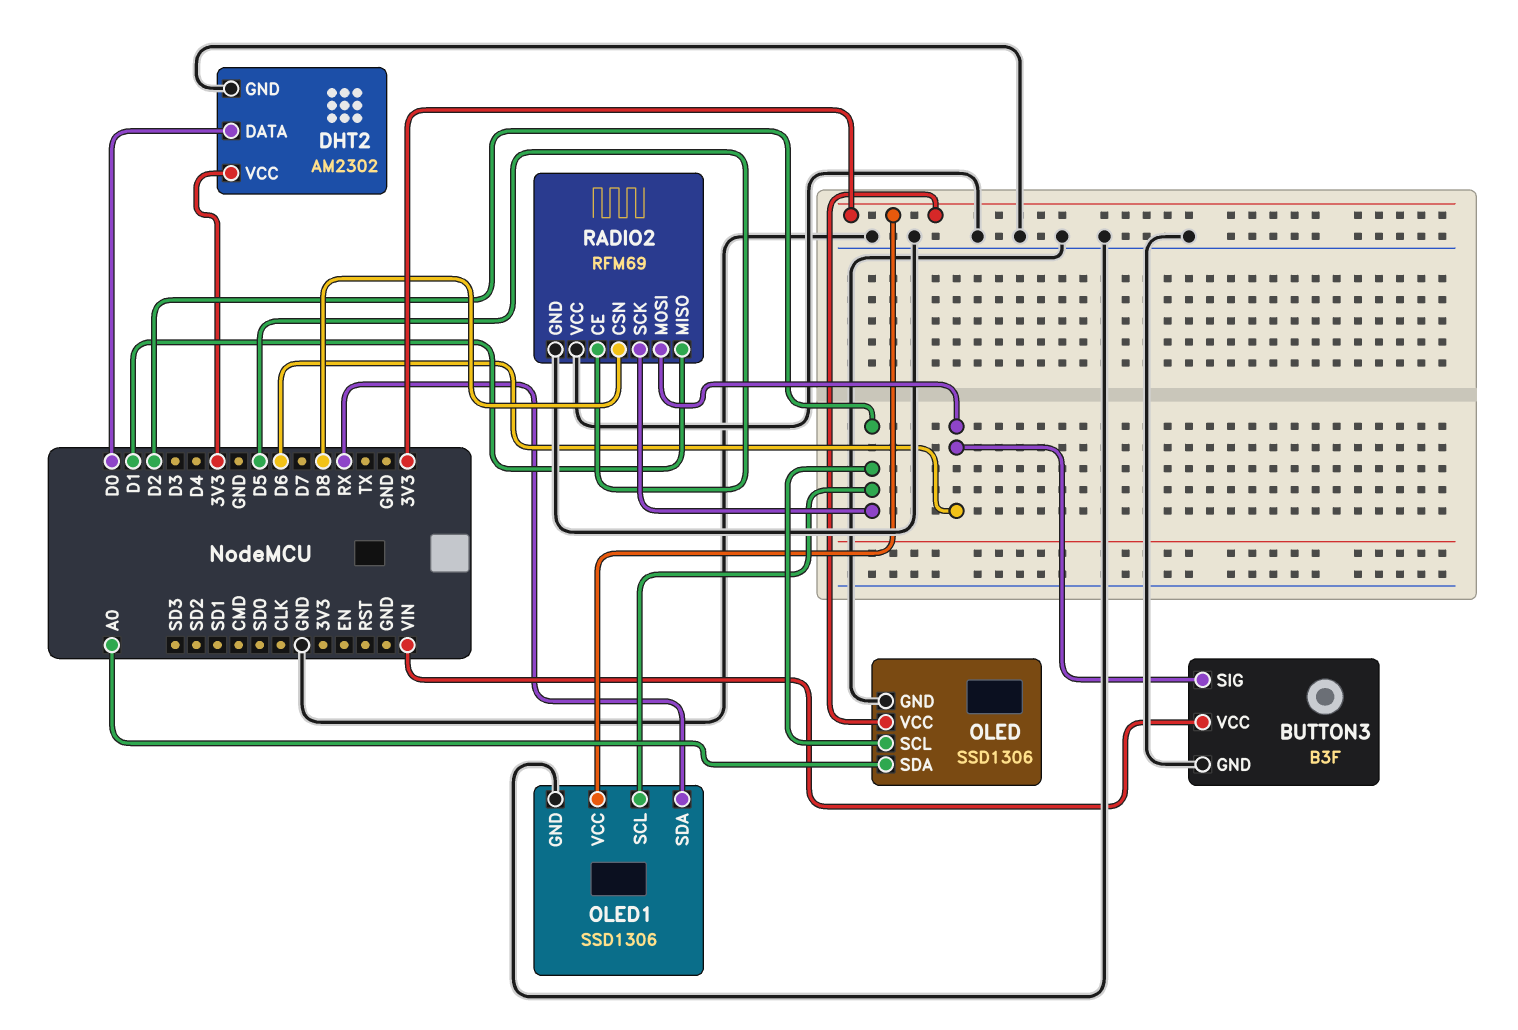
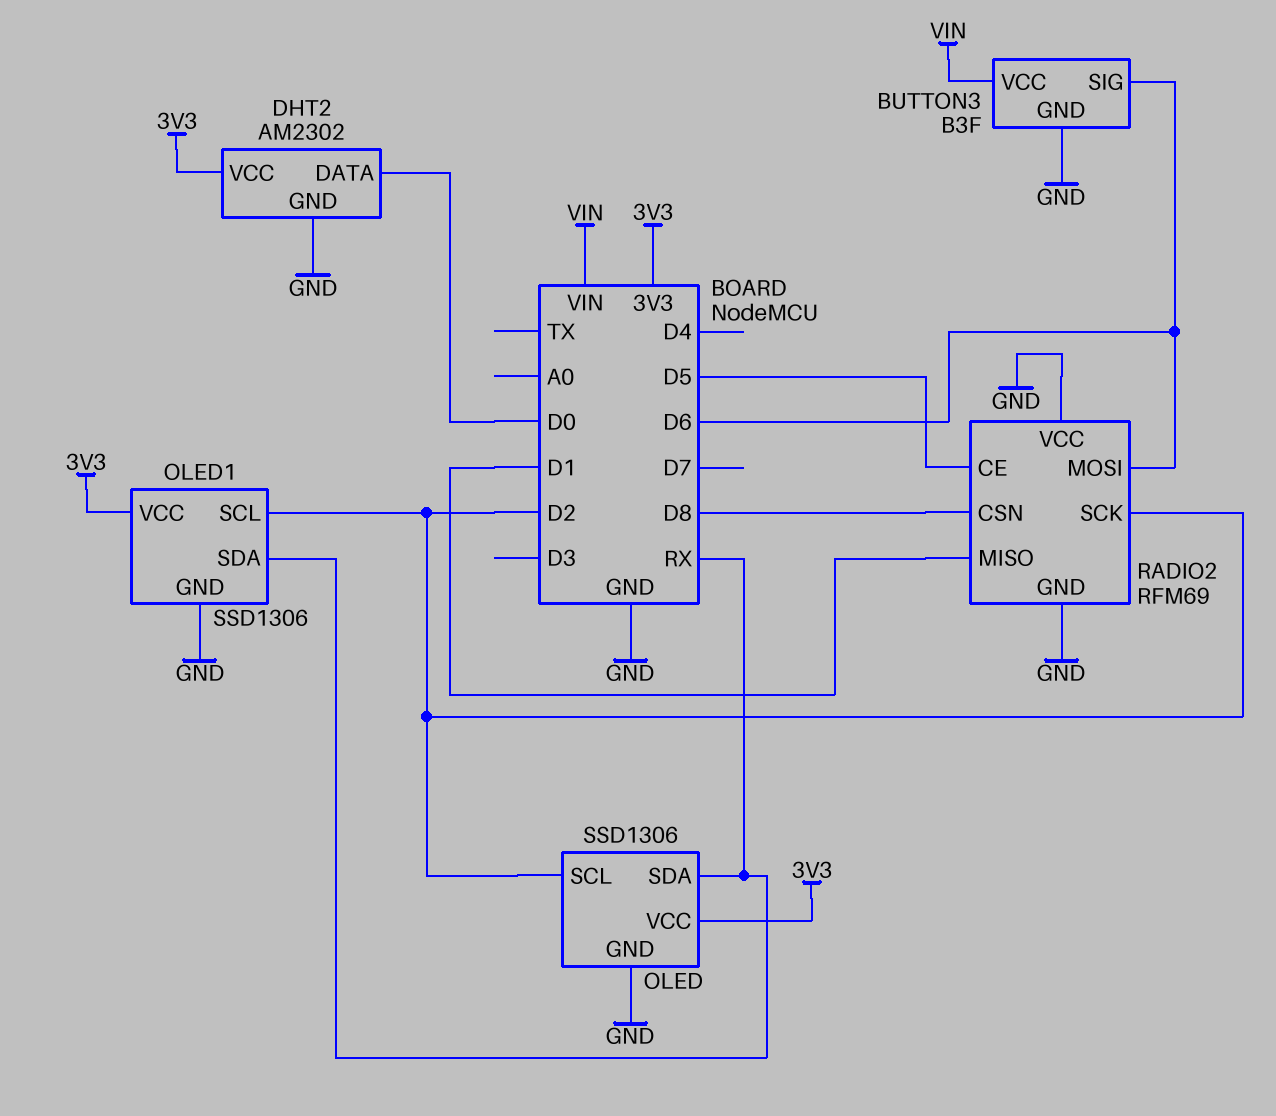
OLED pin SDA: A0 -> RX

